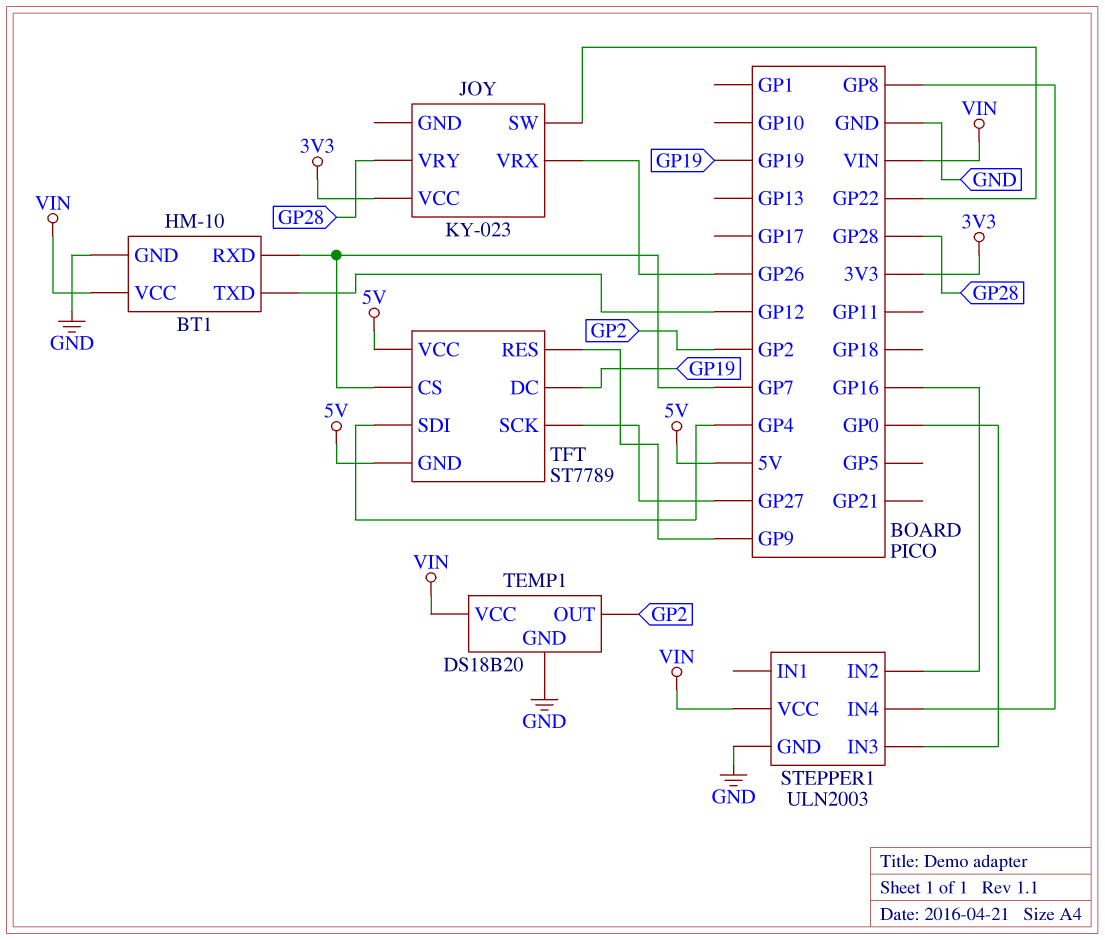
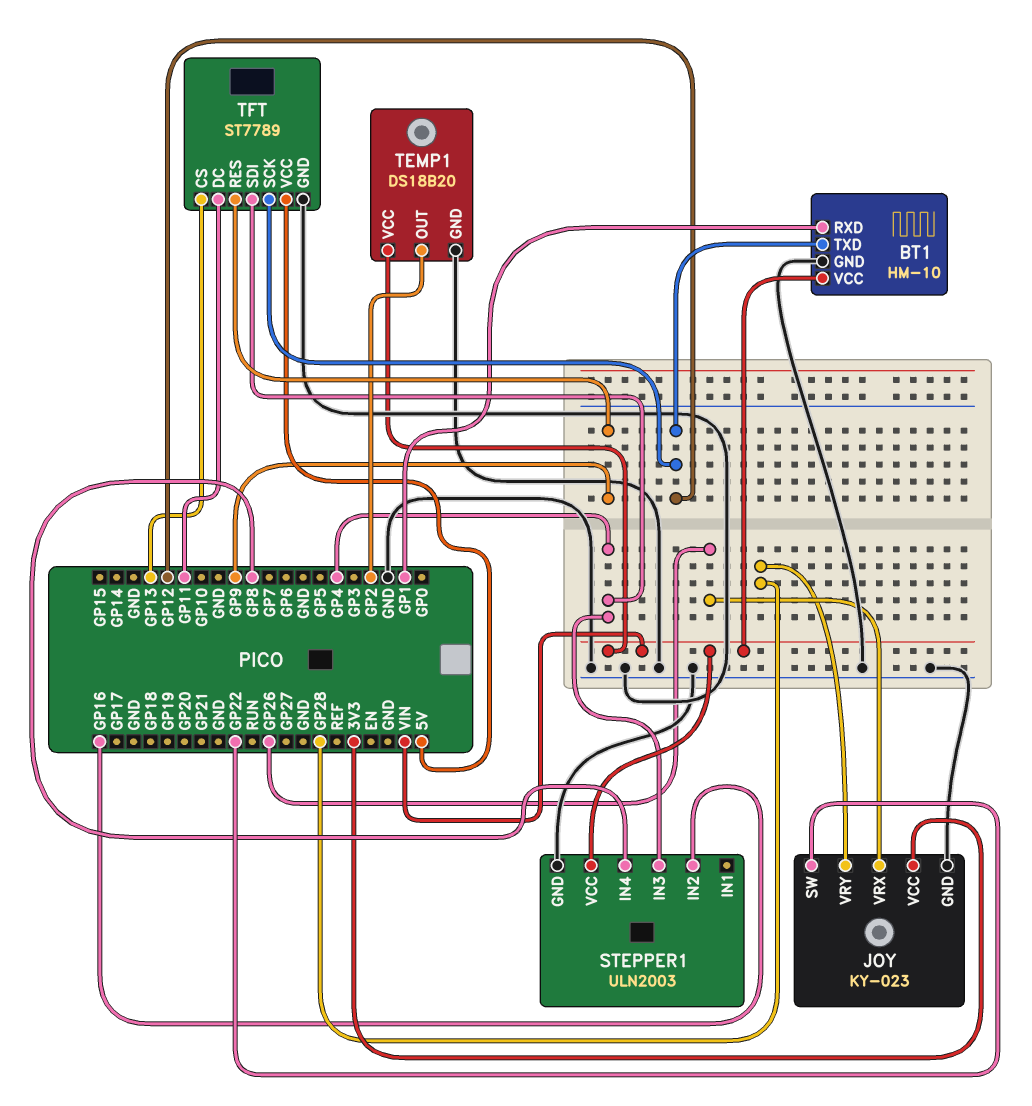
BT1 pin RXD: GP7 -> GP1
JOY pin GND: none -> GND
STEPPER1 pin IN3: GP0 -> GP4
TFT pin CS: GP7 -> GP13
TFT pin DC: GP19 -> GP11
TFT pin GND: 5V -> GND
TFT pin SCK: GP27 -> GP12

